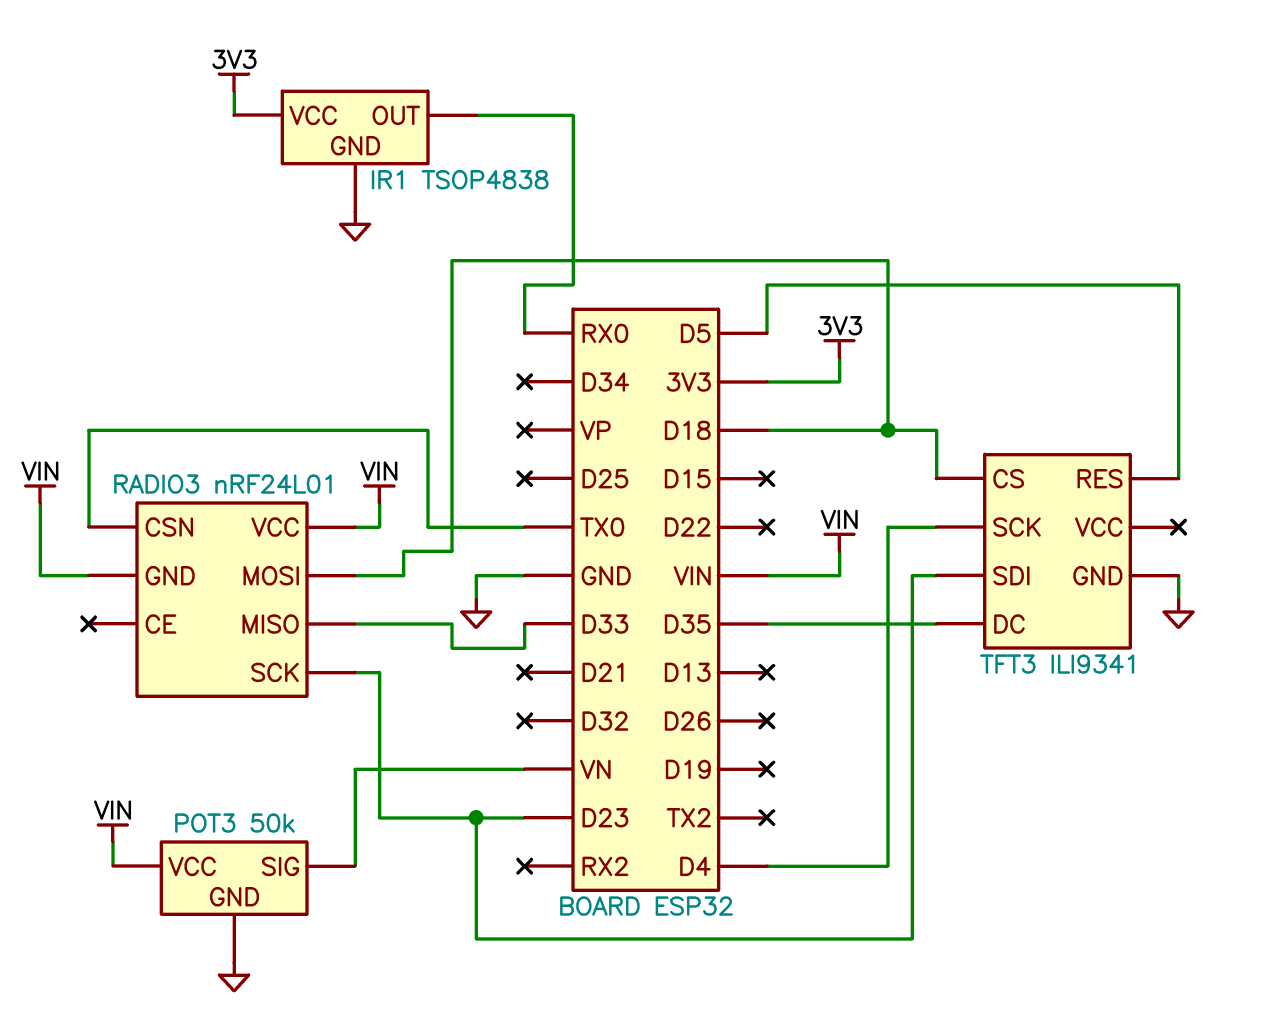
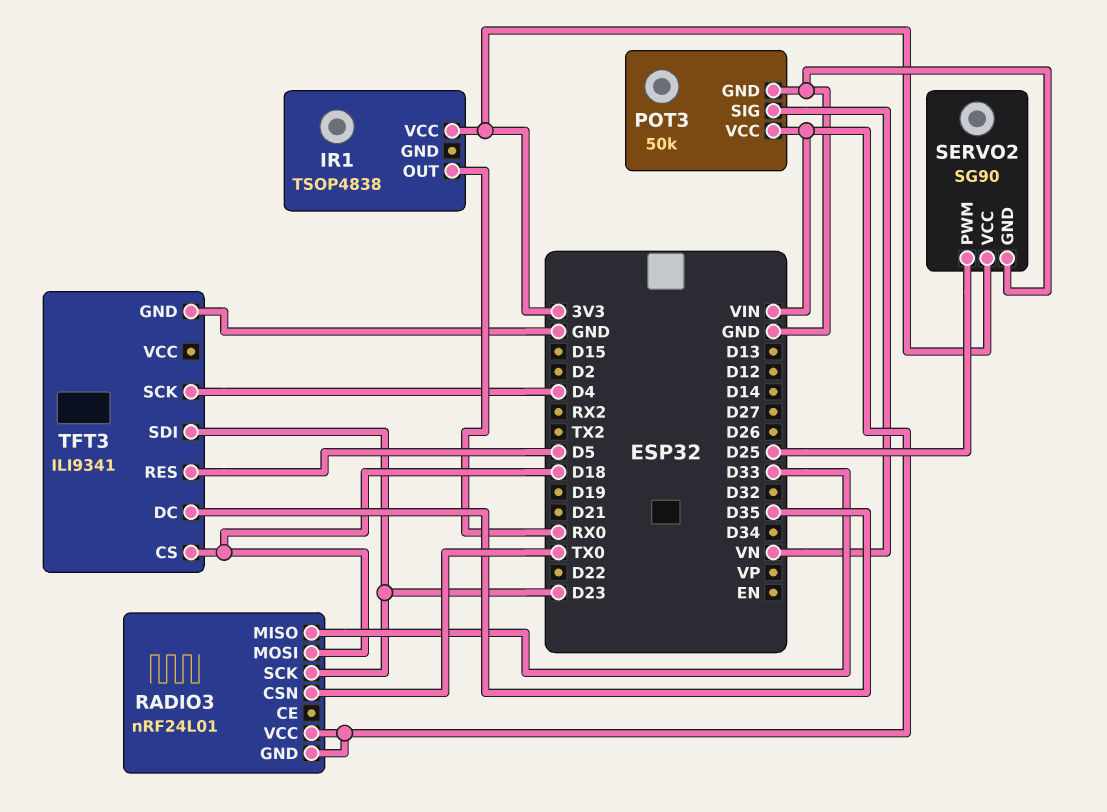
IR1 pin GND: GND -> none
SERVO2: none -> SG90
SERVO2 pin GND: none -> GND
SERVO2 pin PWM: none -> D25
SERVO2 pin VCC: none -> 3V3

